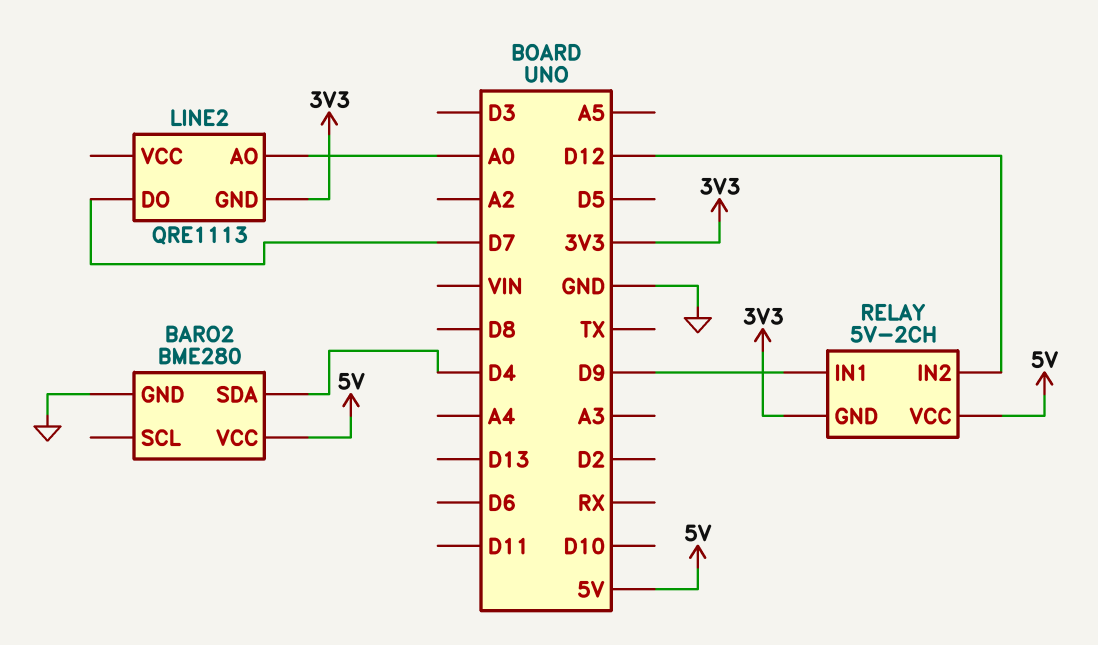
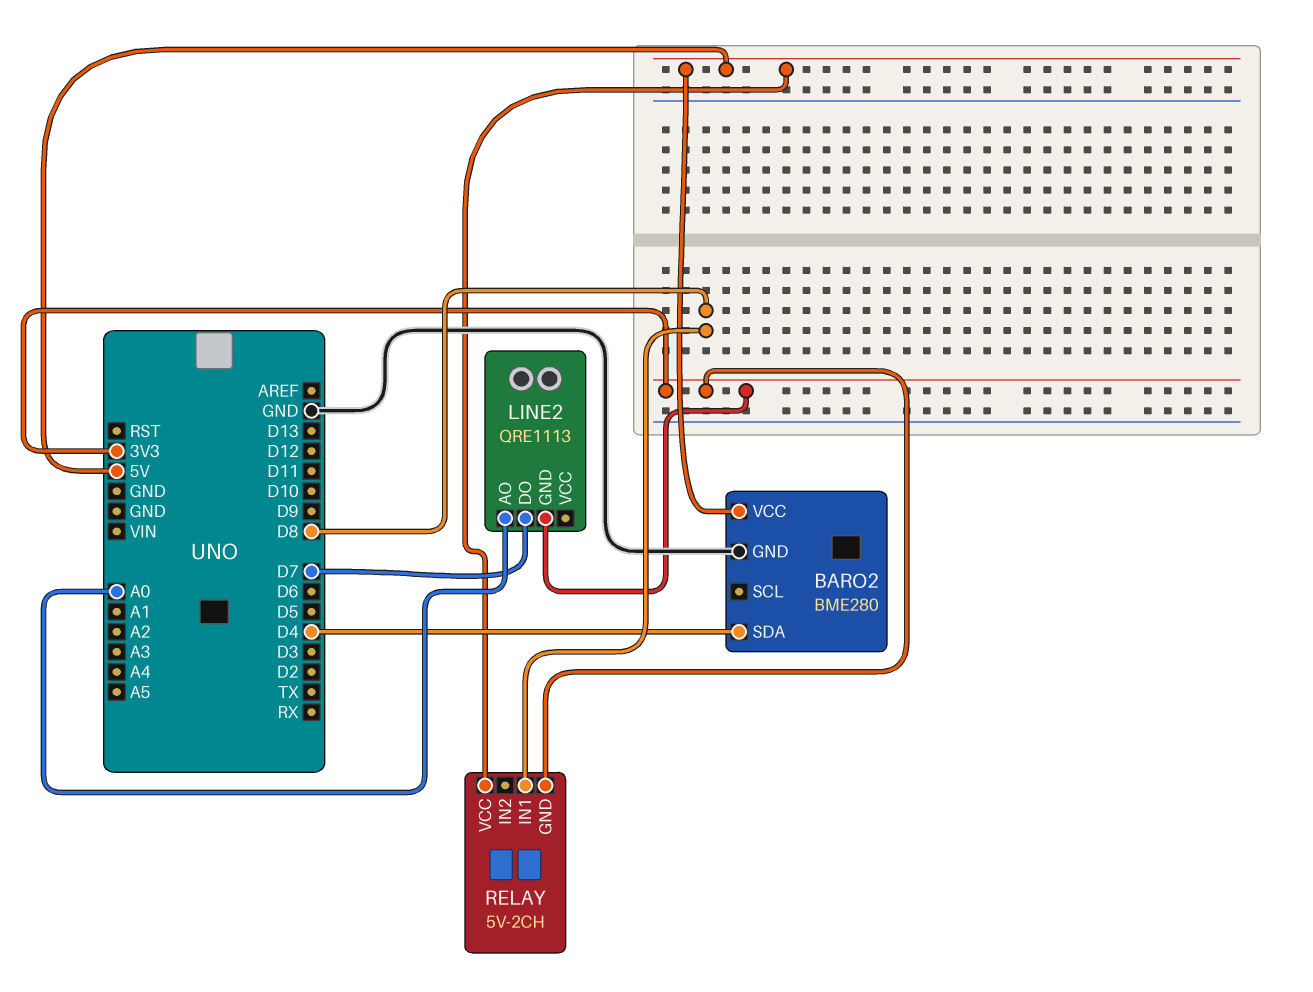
RELAY pin IN1: D9 -> D8
RELAY pin IN2: D12 -> none

